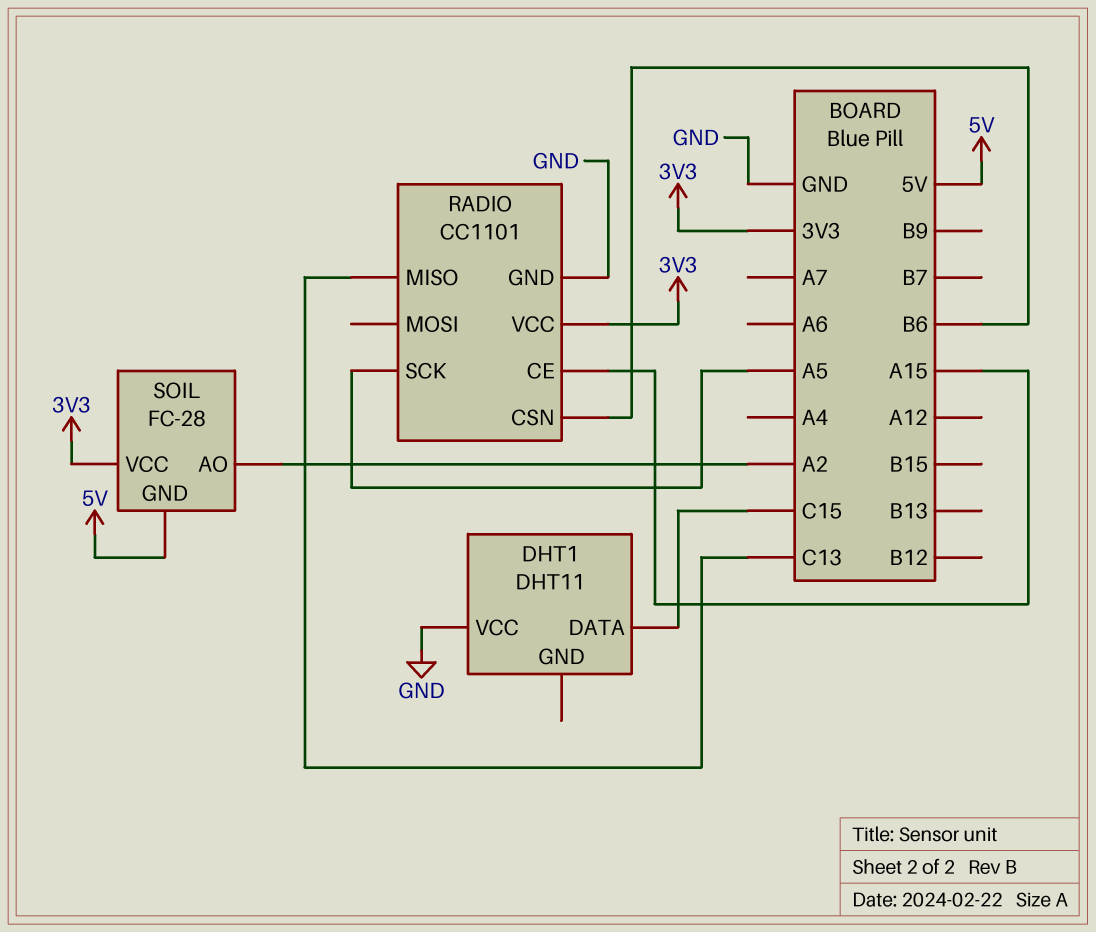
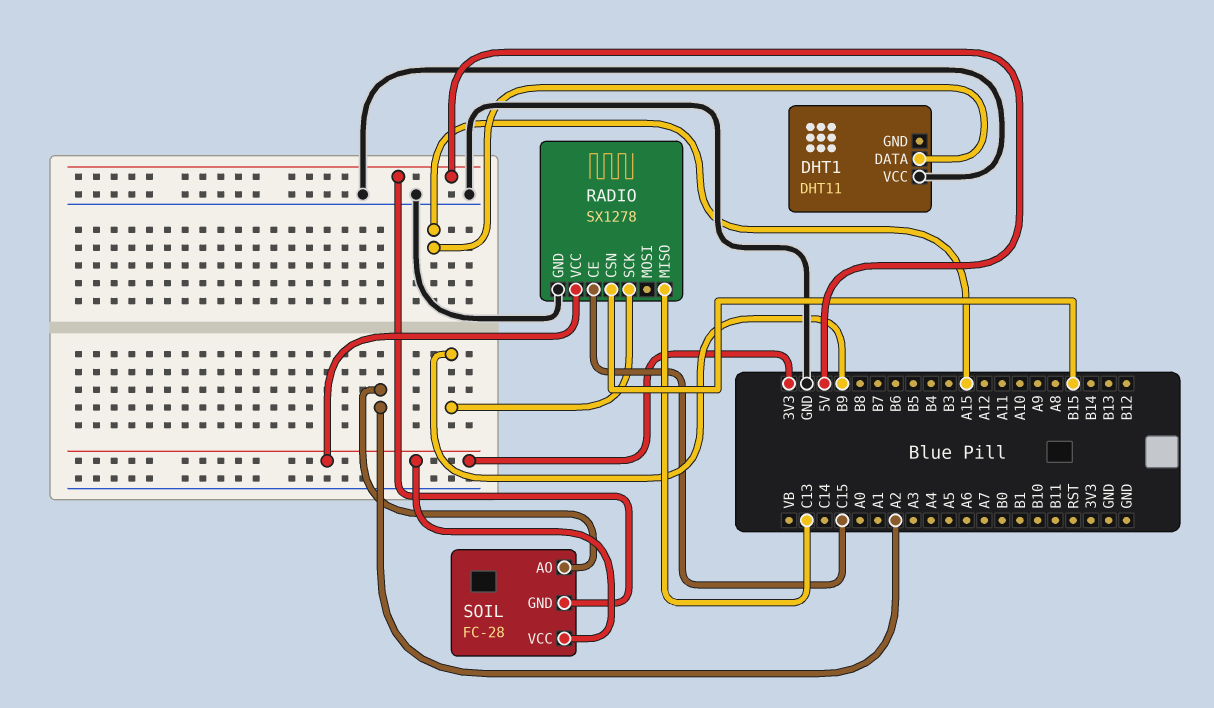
DHT1 pin DATA: C15 -> A15
RADIO: CC1101 -> SX1278
RADIO pin CE: A15 -> C15
RADIO pin CSN: B6 -> B15
RADIO pin SCK: A5 -> B9

